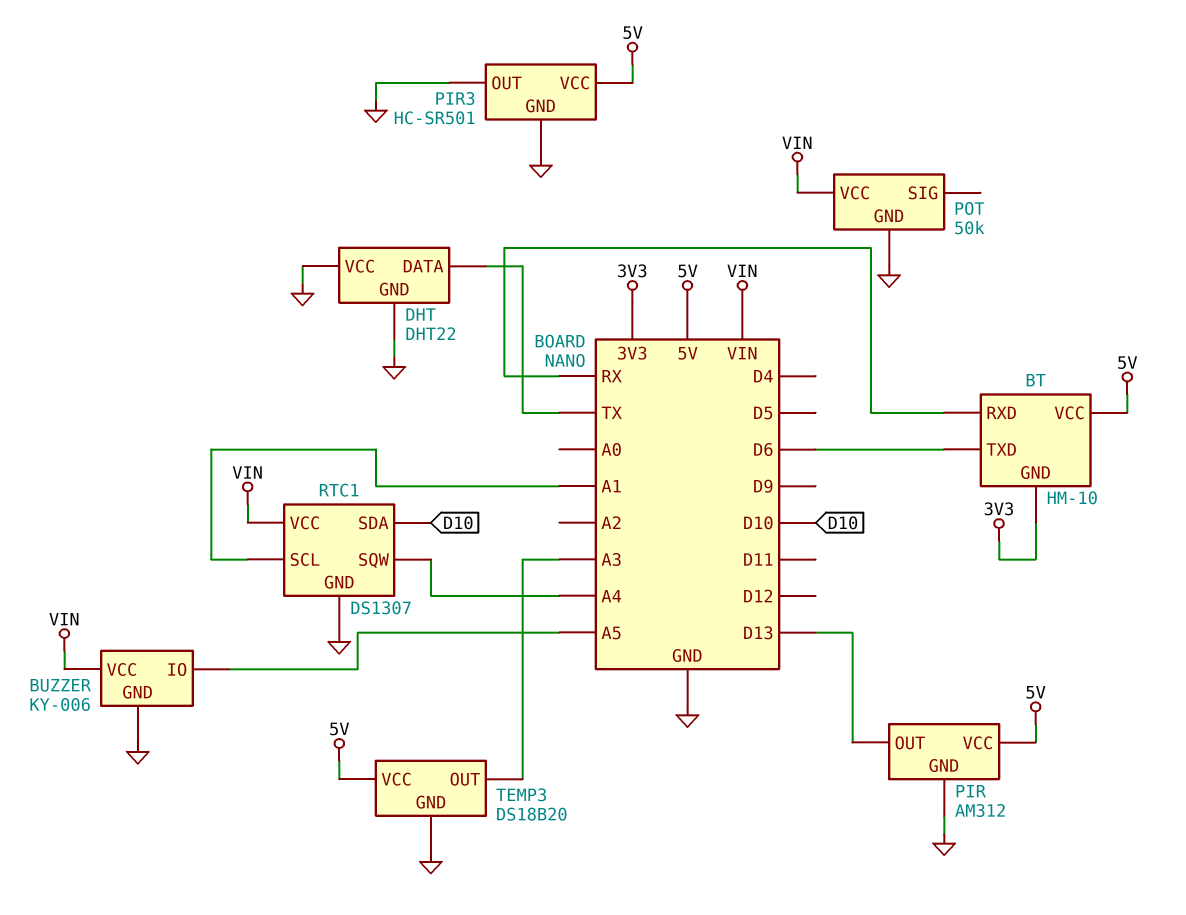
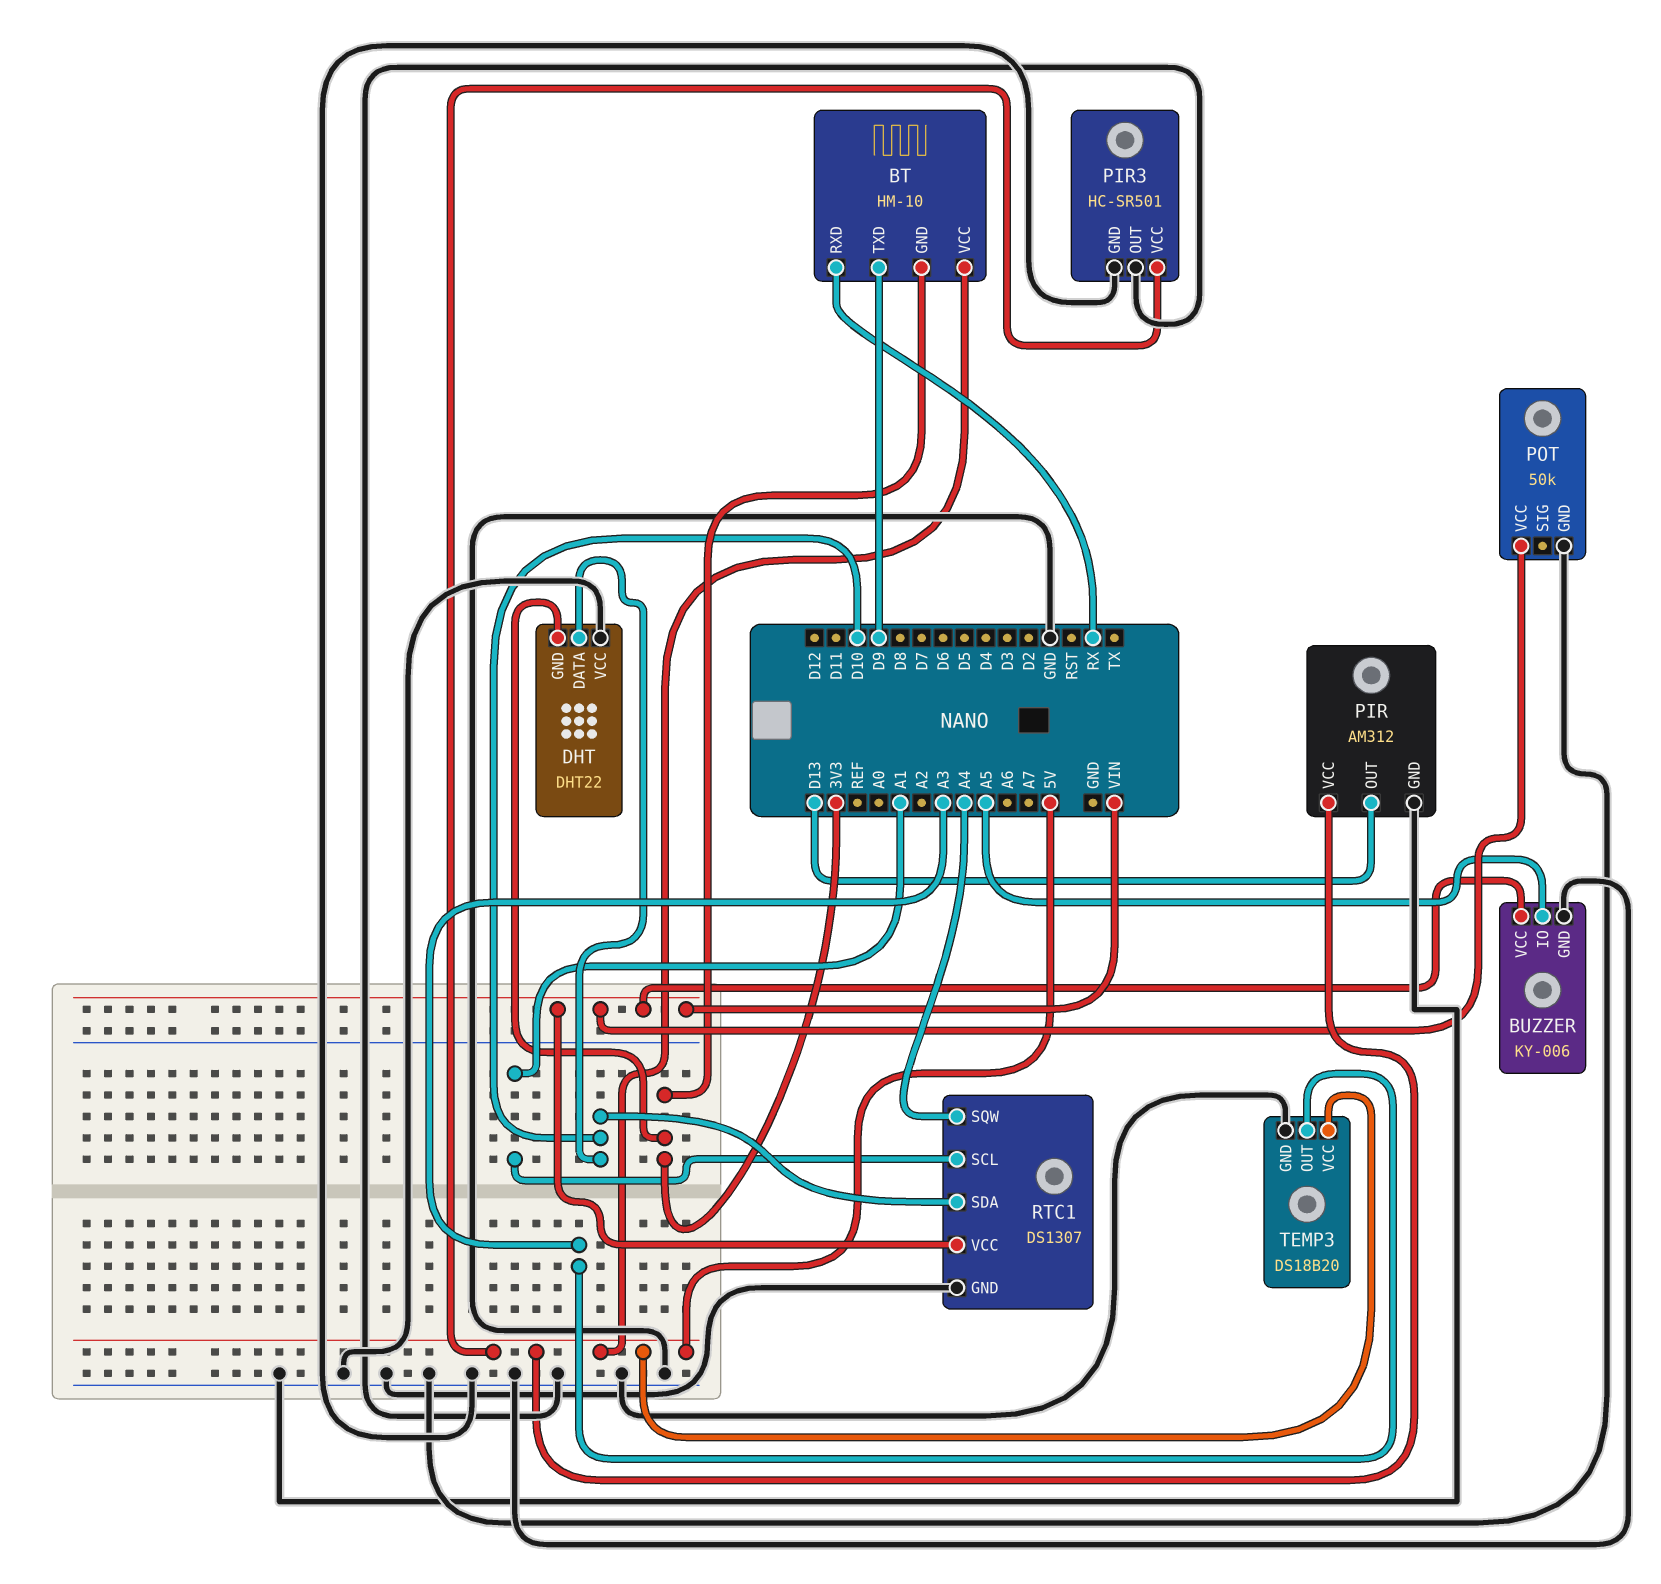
BT pin TXD: D6 -> D9
DHT pin DATA: TX -> D10
DHT pin GND: GND -> 3V3

